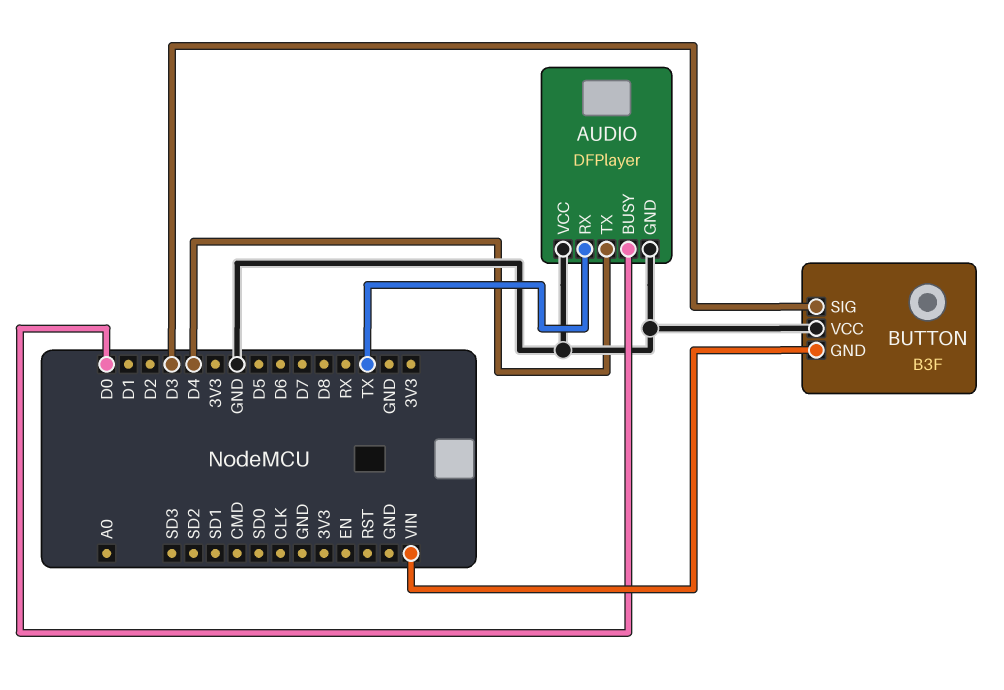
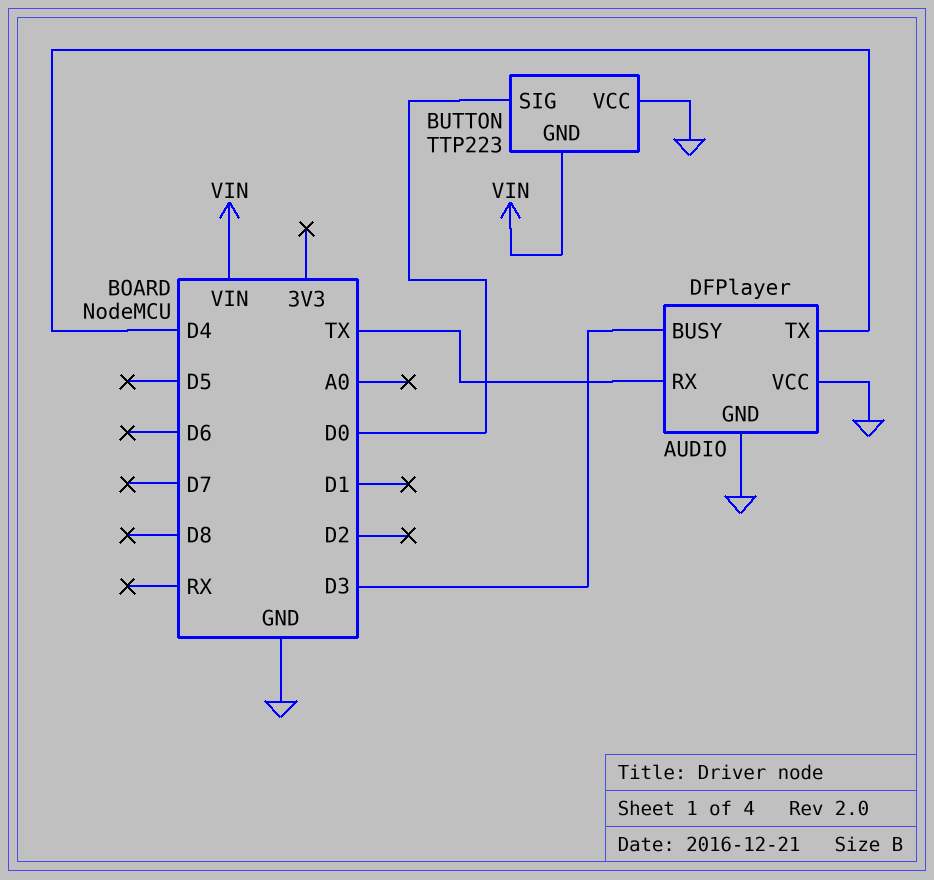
AUDIO pin BUSY: D0 -> D3
BUTTON: B3F -> TTP223
BUTTON pin SIG: D3 -> D0

